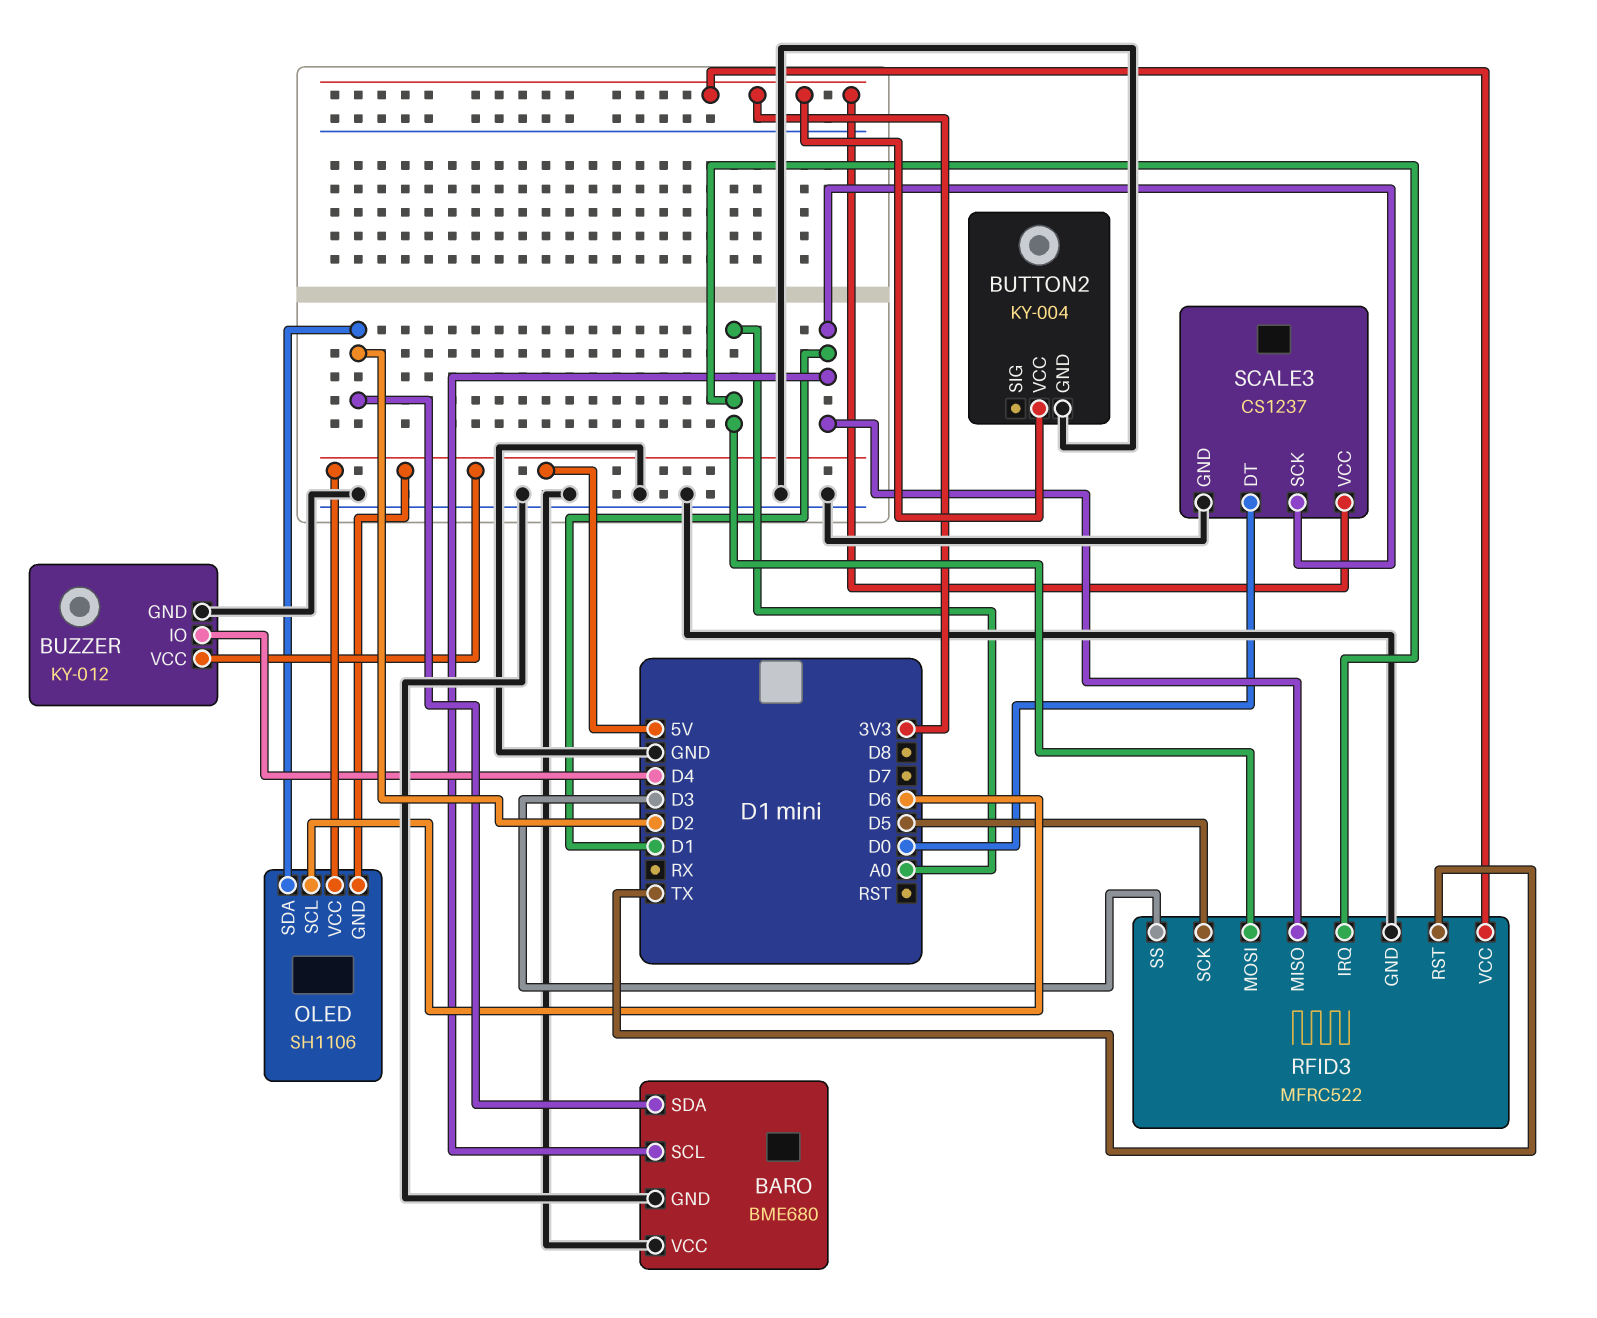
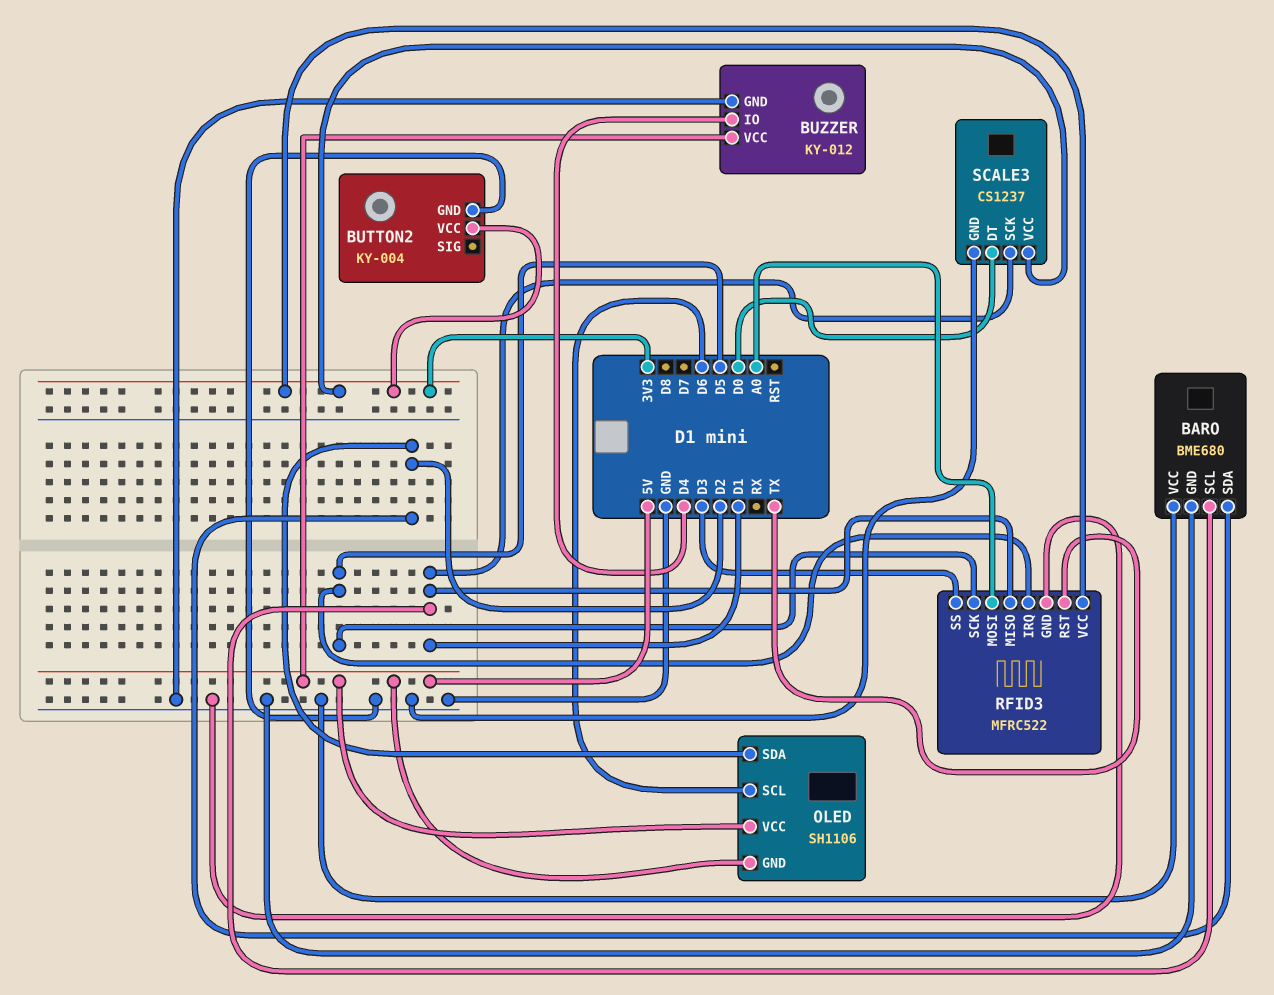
RFID3 pin IRQ: A0 -> D5

